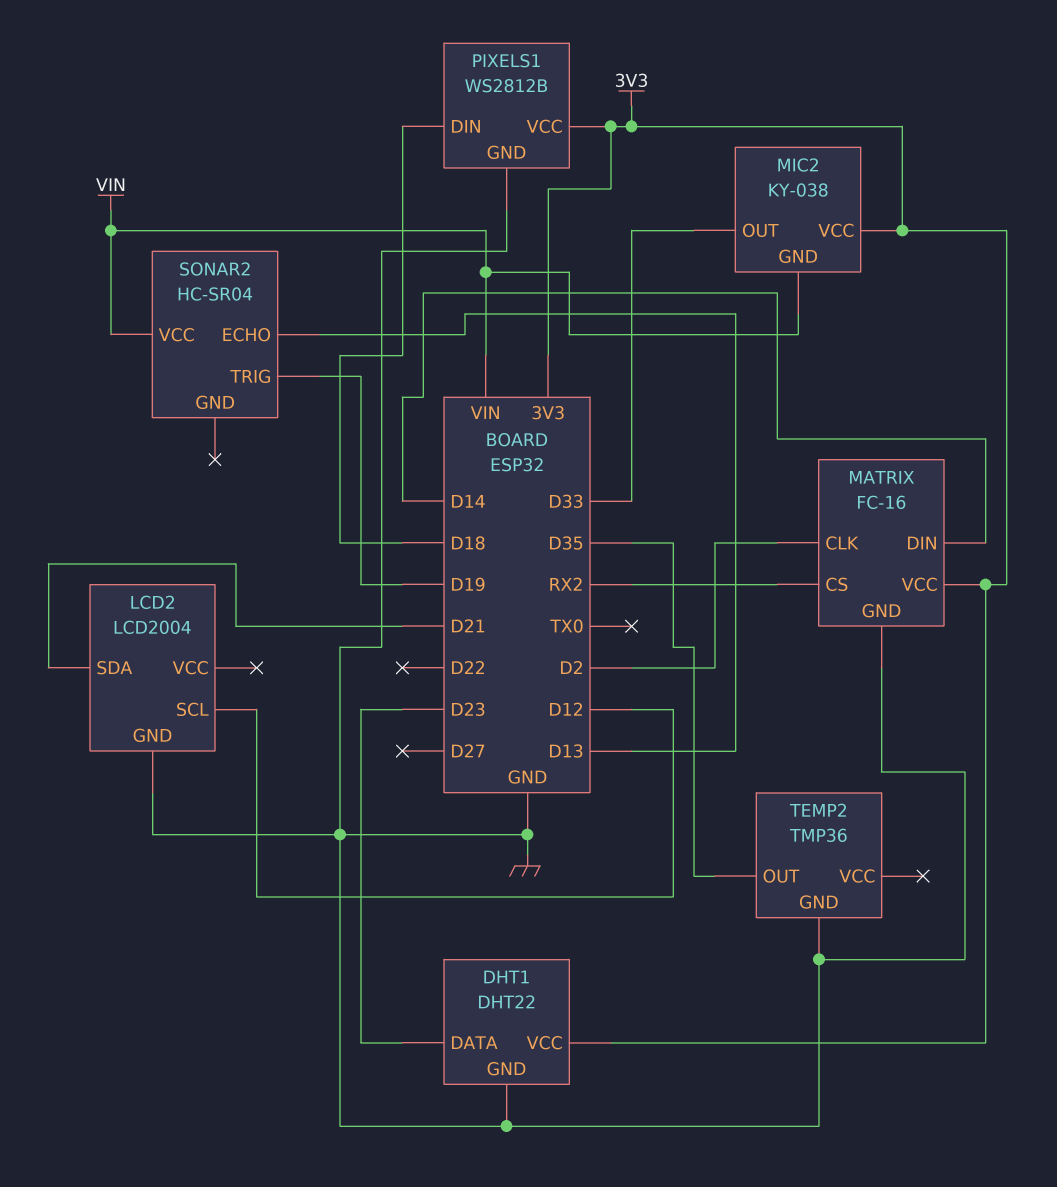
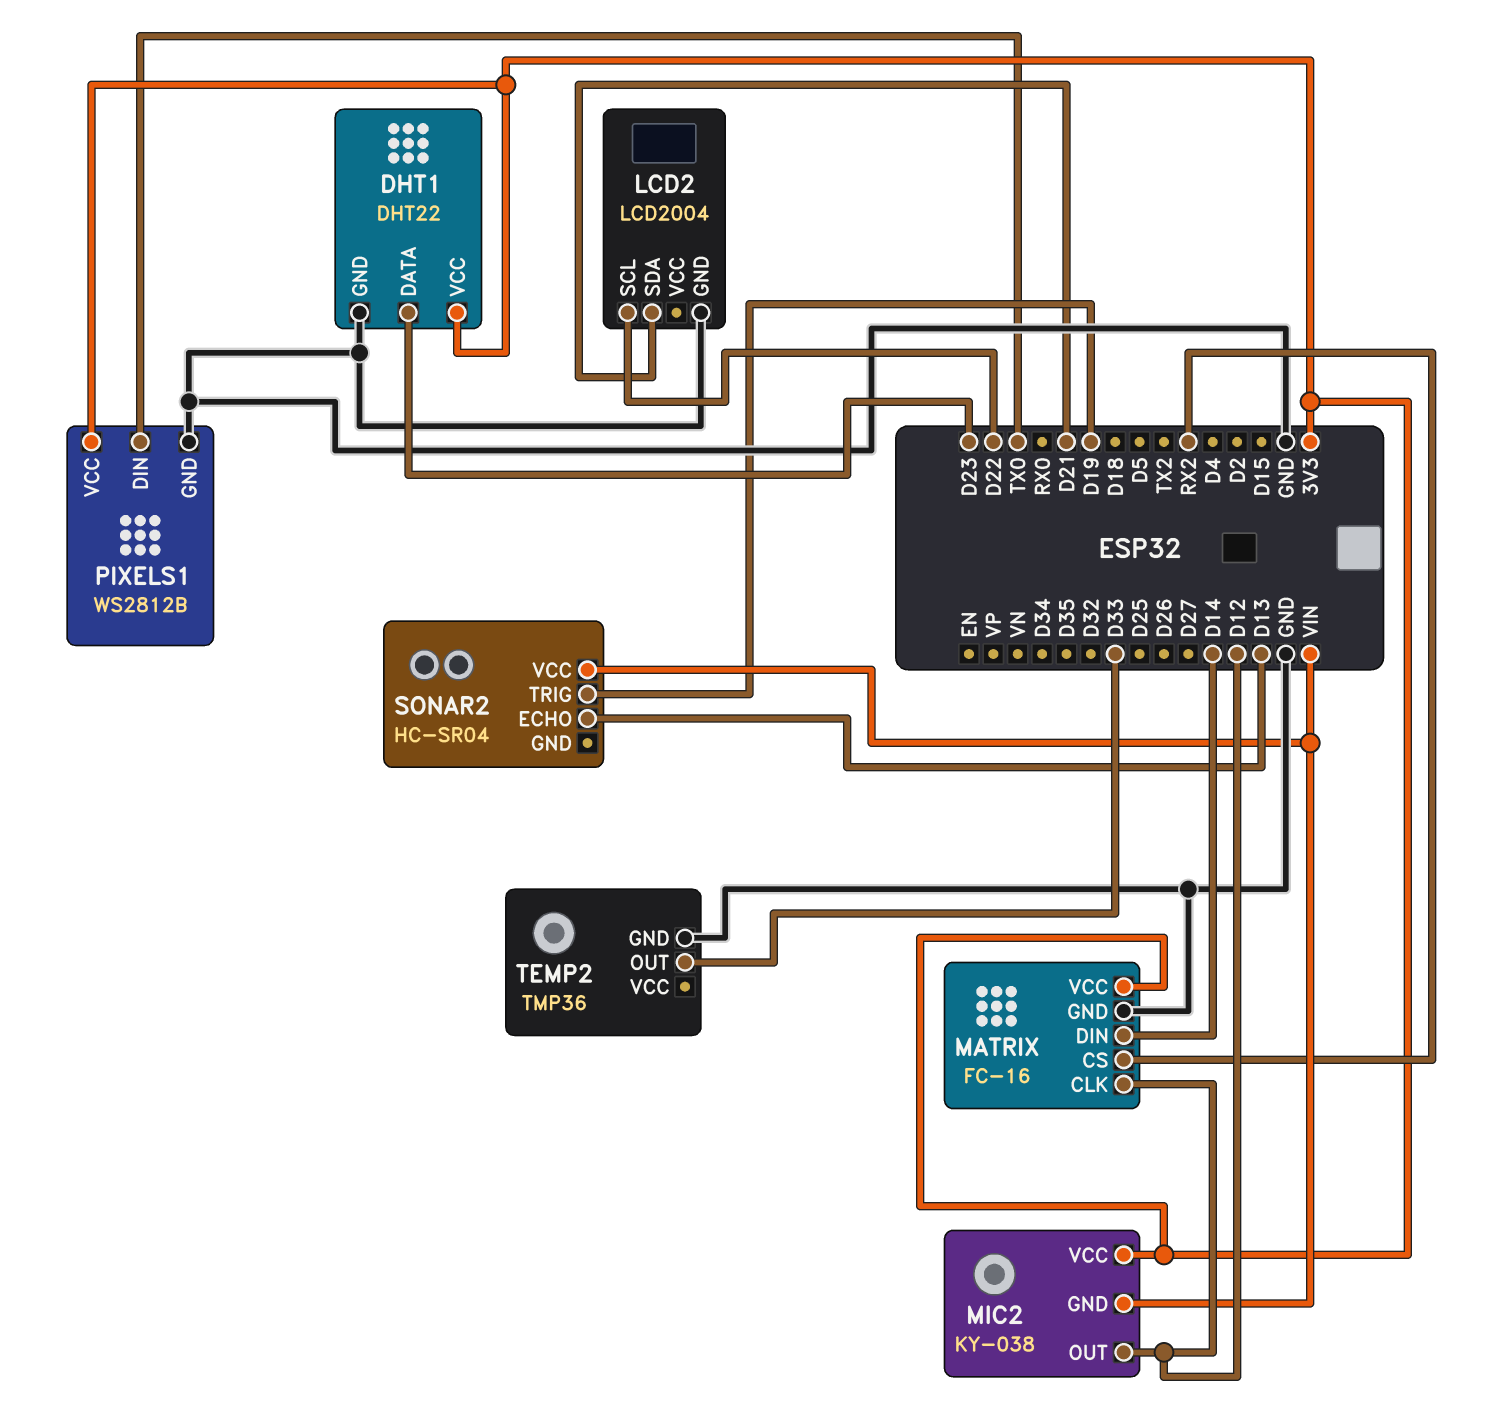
LCD2 pin SCL: D12 -> D22
MATRIX pin CLK: D2 -> D12
MIC2 pin OUT: D33 -> D12
PIXELS1 pin DIN: D18 -> TX0
TEMP2 pin OUT: D35 -> D33

